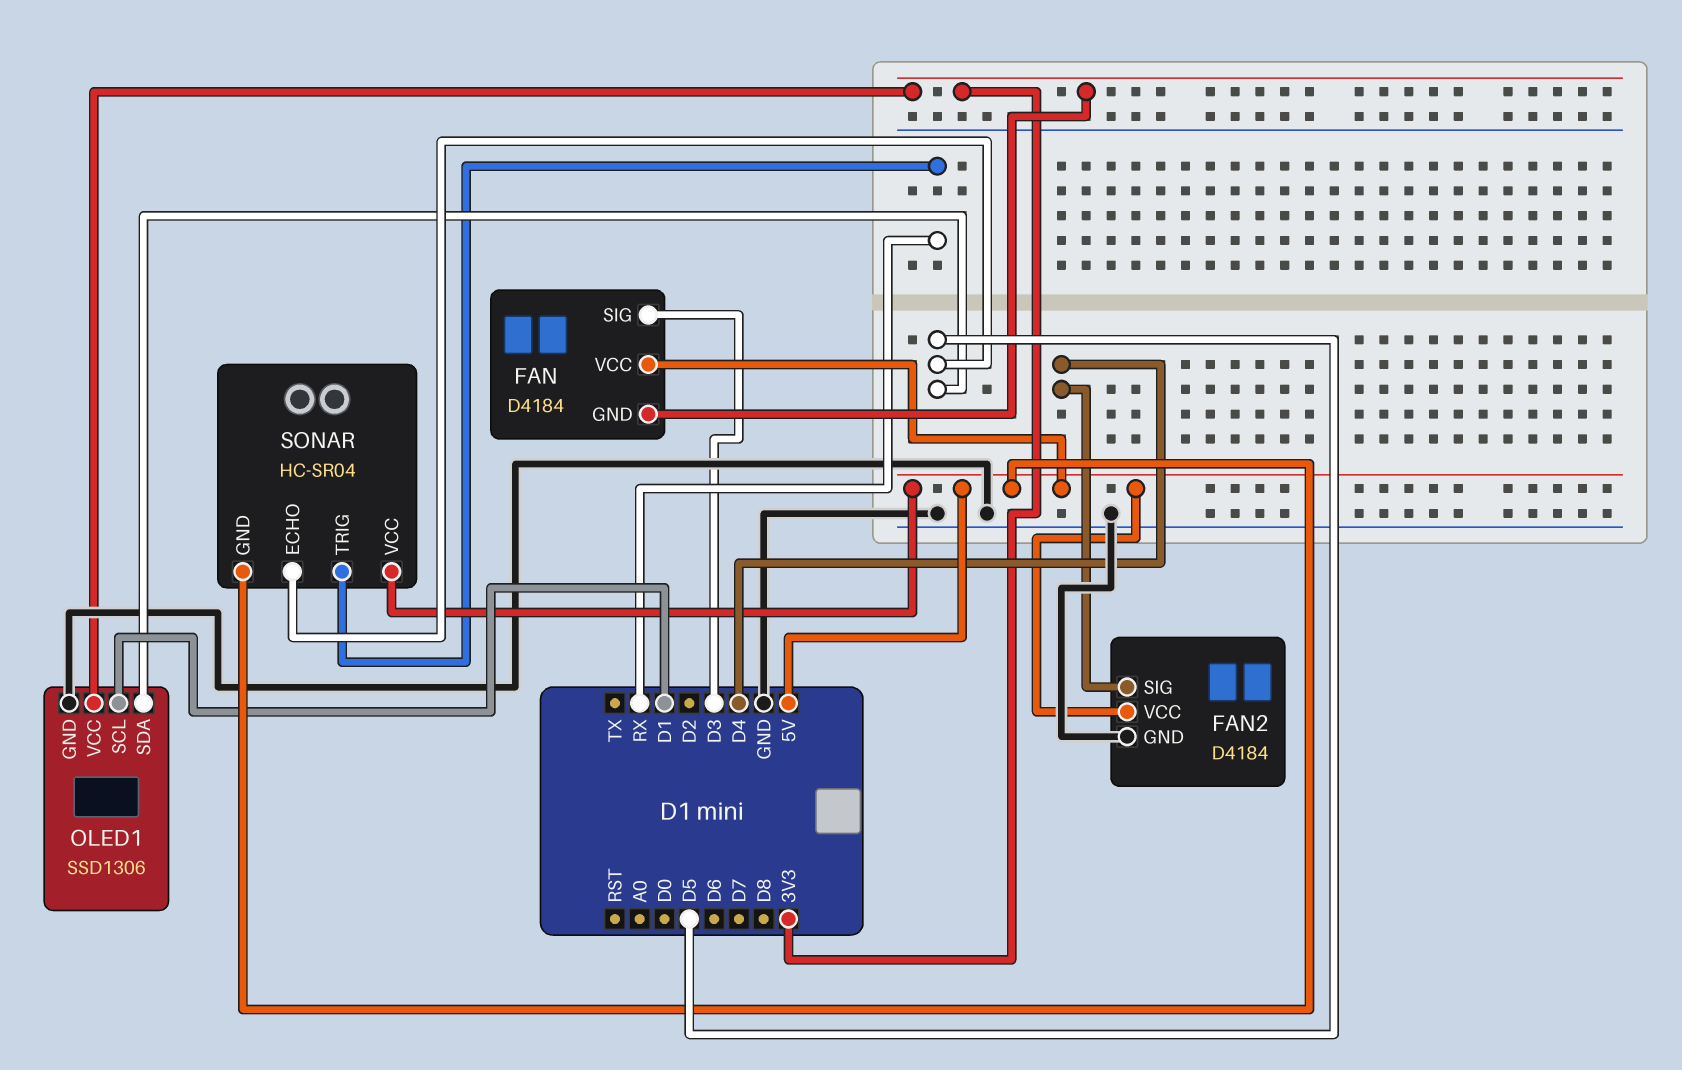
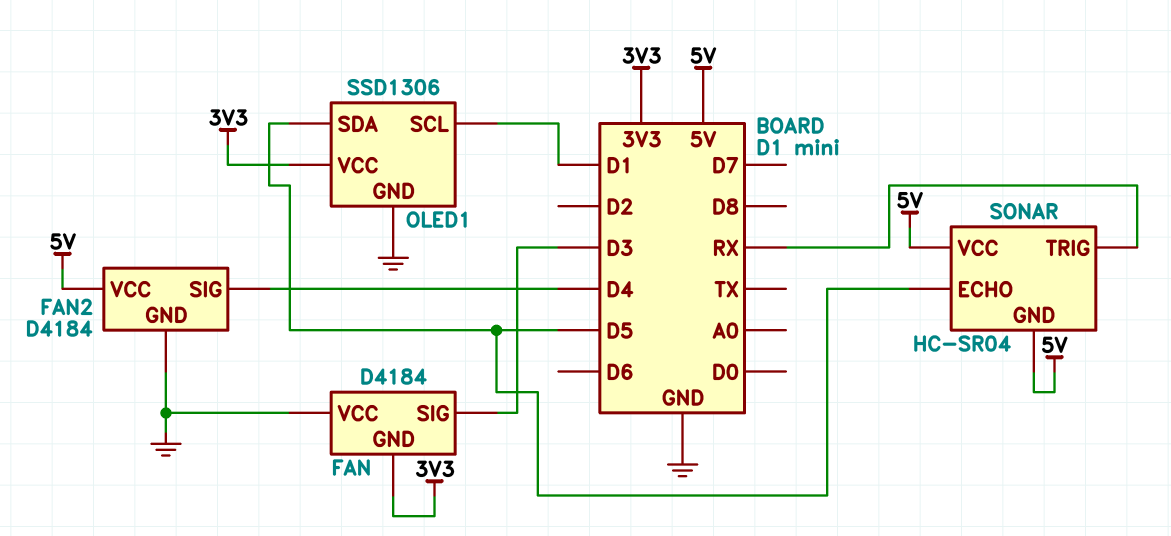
FAN pin VCC: 5V -> GND

